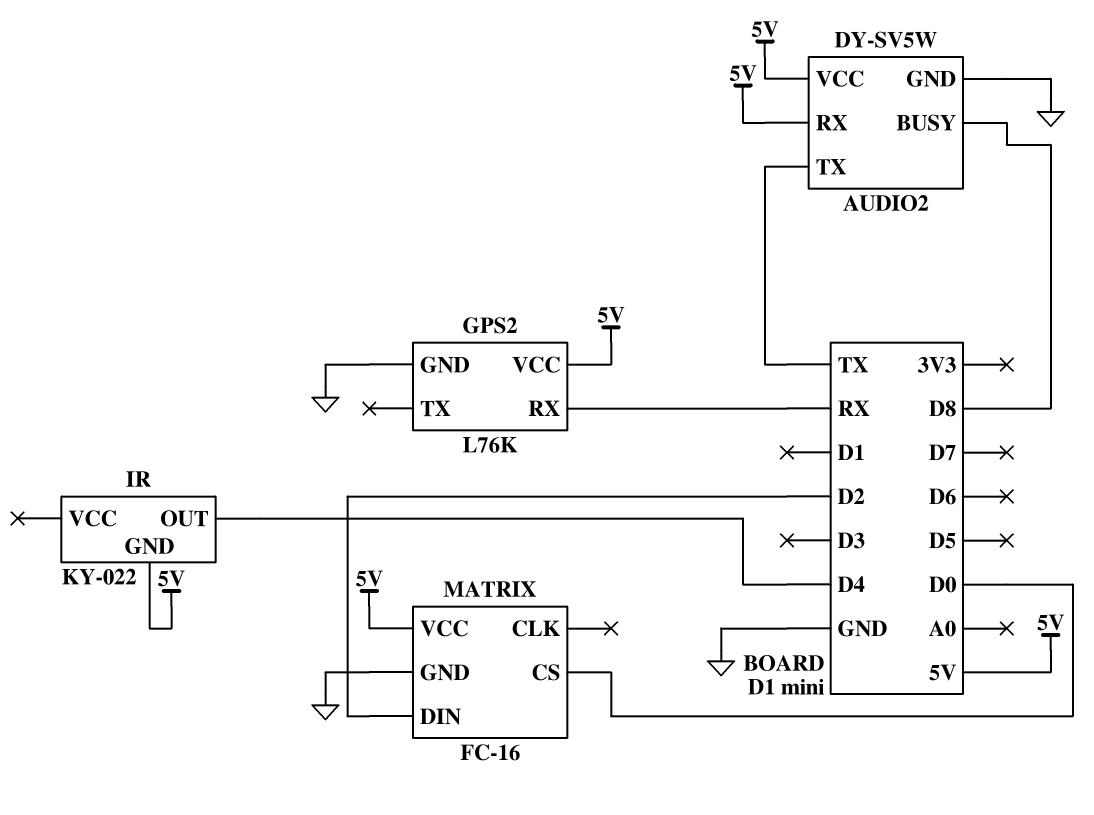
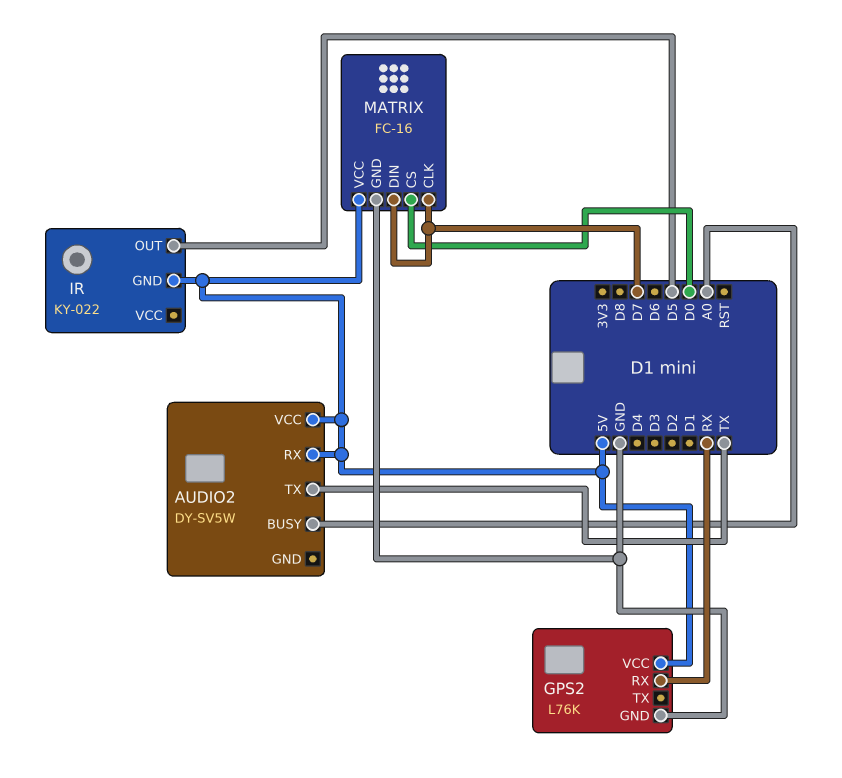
AUDIO2 pin BUSY: D8 -> A0
AUDIO2 pin GND: GND -> none
IR pin OUT: D4 -> D5
MATRIX pin CLK: none -> D7
MATRIX pin DIN: D2 -> D7

